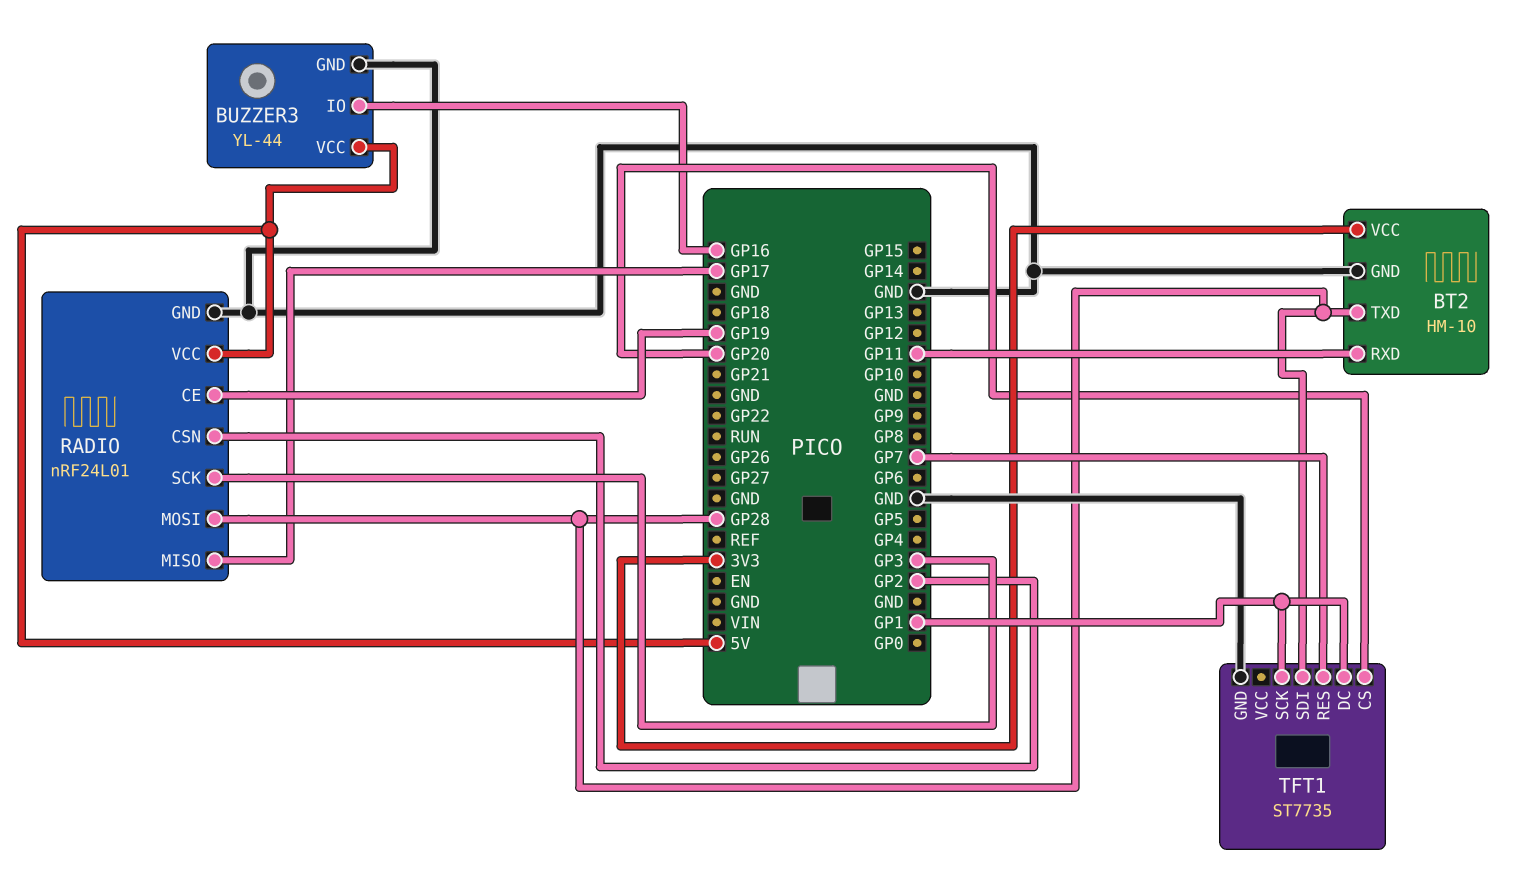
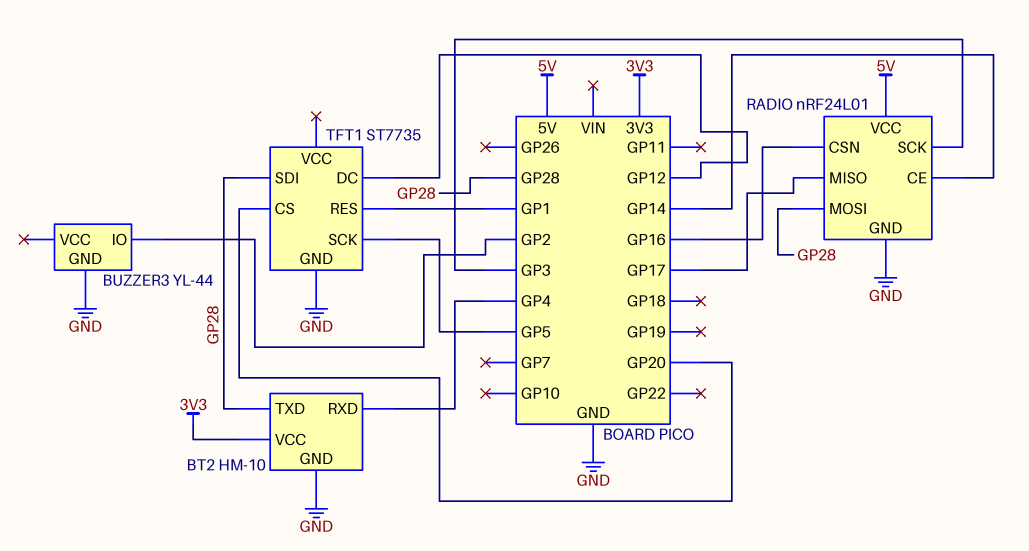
BT2 pin RXD: GP11 -> GP4
BUZZER3 pin IO: GP16 -> GP2
BUZZER3 pin VCC: 5V -> none
RADIO pin CE: GP19 -> GP14
RADIO pin CSN: GP2 -> GP16
TFT1 pin DC: GP1 -> GP12
TFT1 pin RES: GP7 -> GP1
TFT1 pin SCK: GP1 -> GP5

